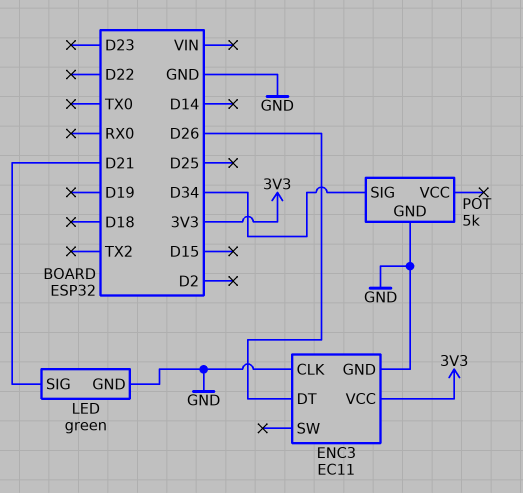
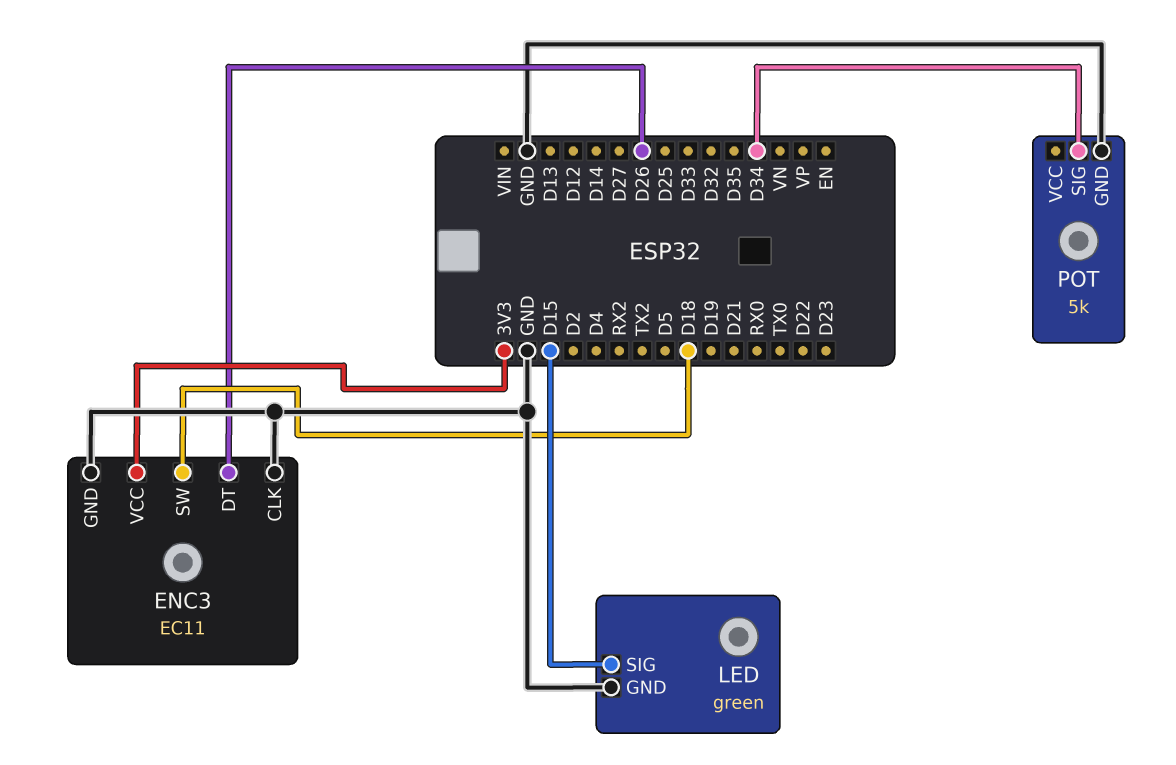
ENC3 pin SW: none -> D18
LED pin SIG: D21 -> D15

